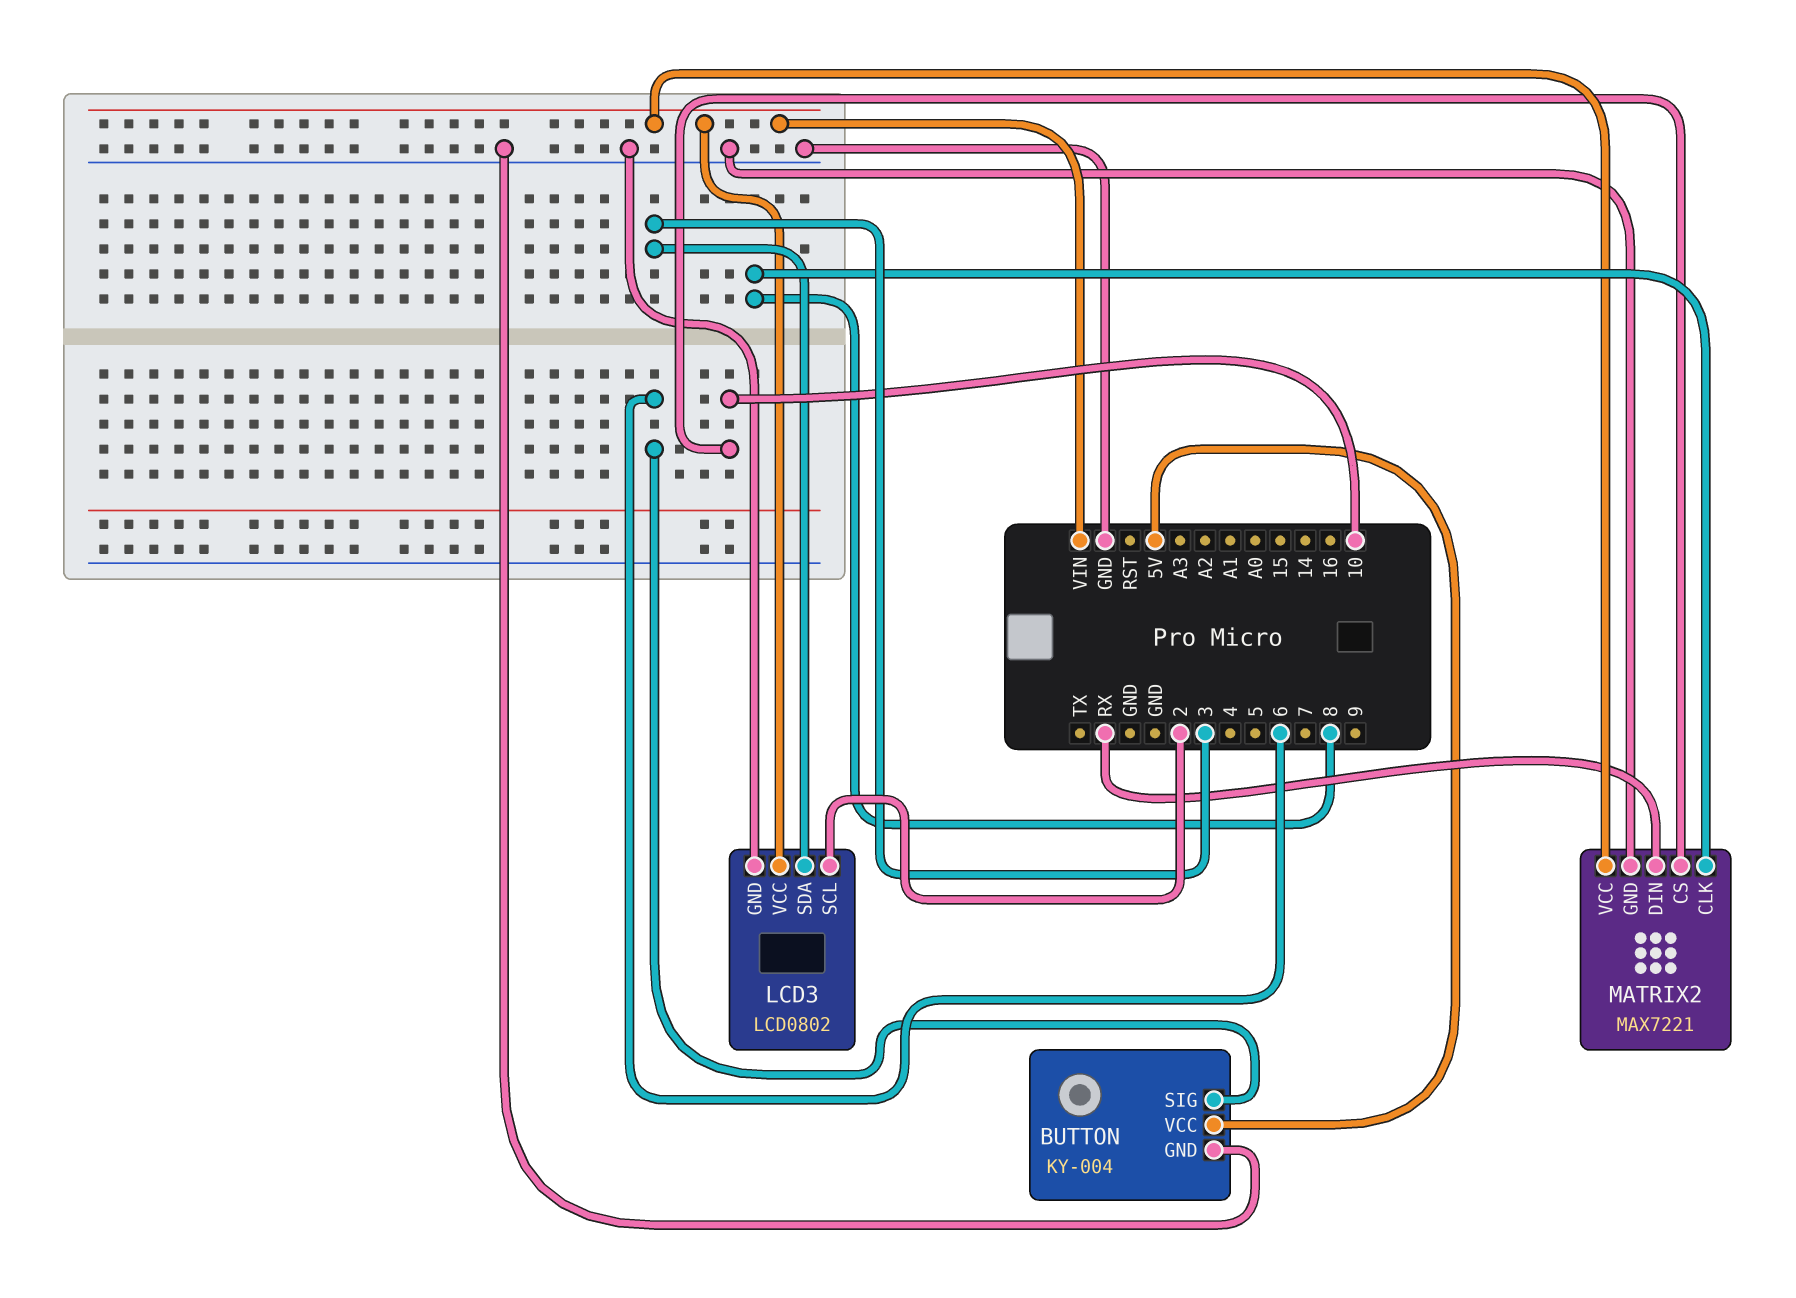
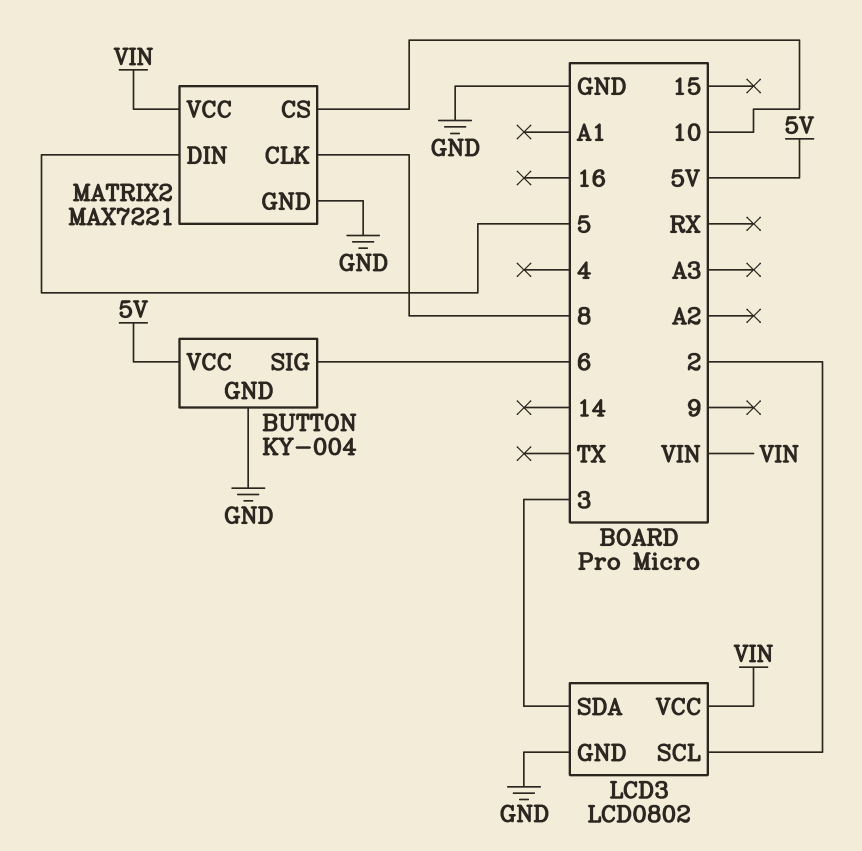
MATRIX2 pin DIN: RX -> 5

